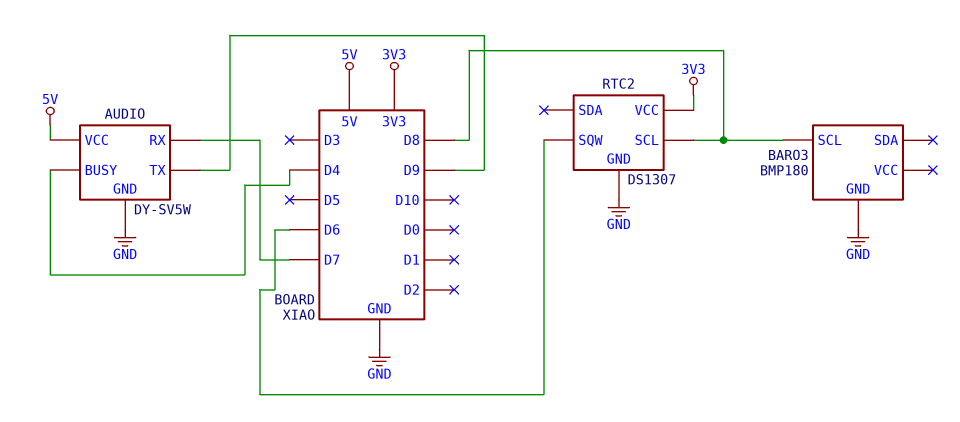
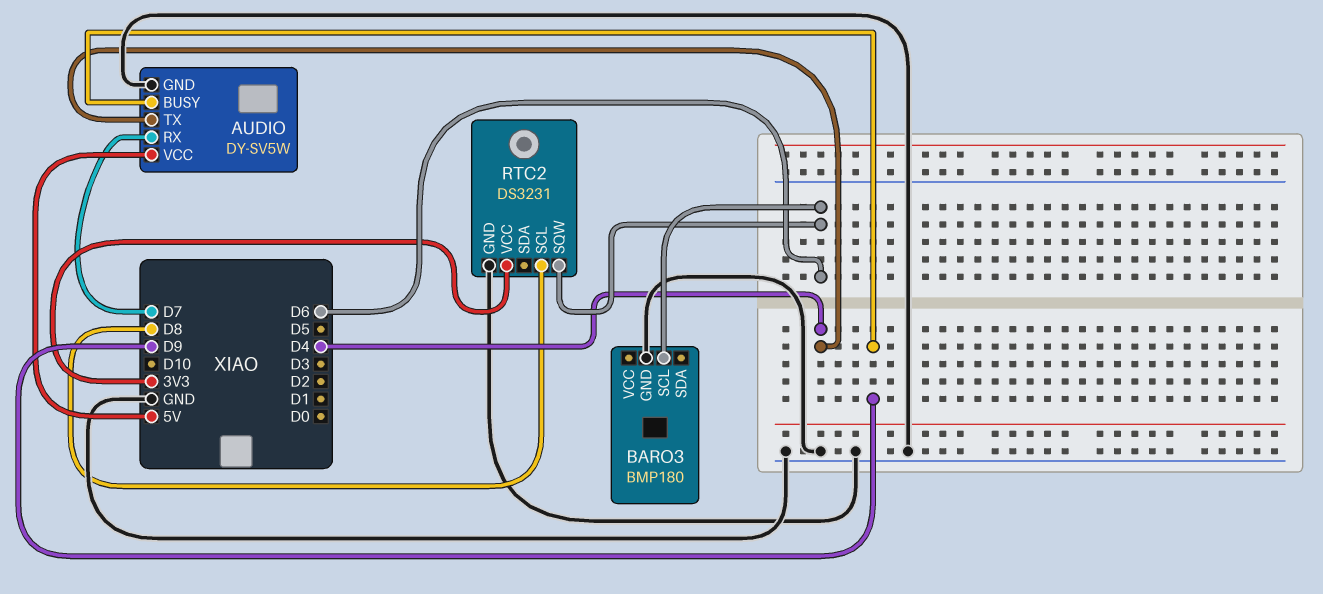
AUDIO pin BUSY: D4 -> D9
AUDIO pin TX: D9 -> D4
BARO3 pin SCL: D8 -> D6
RTC2: DS1307 -> DS3231

